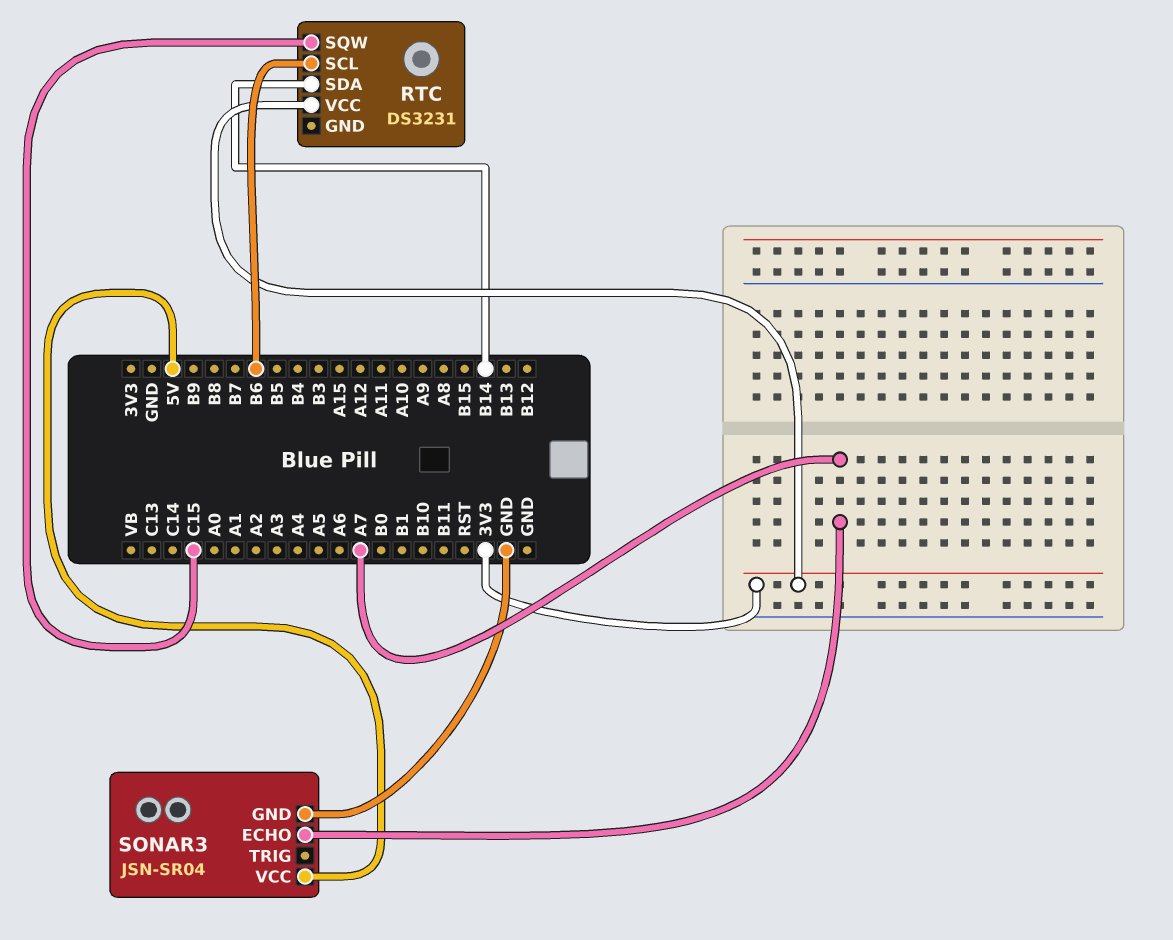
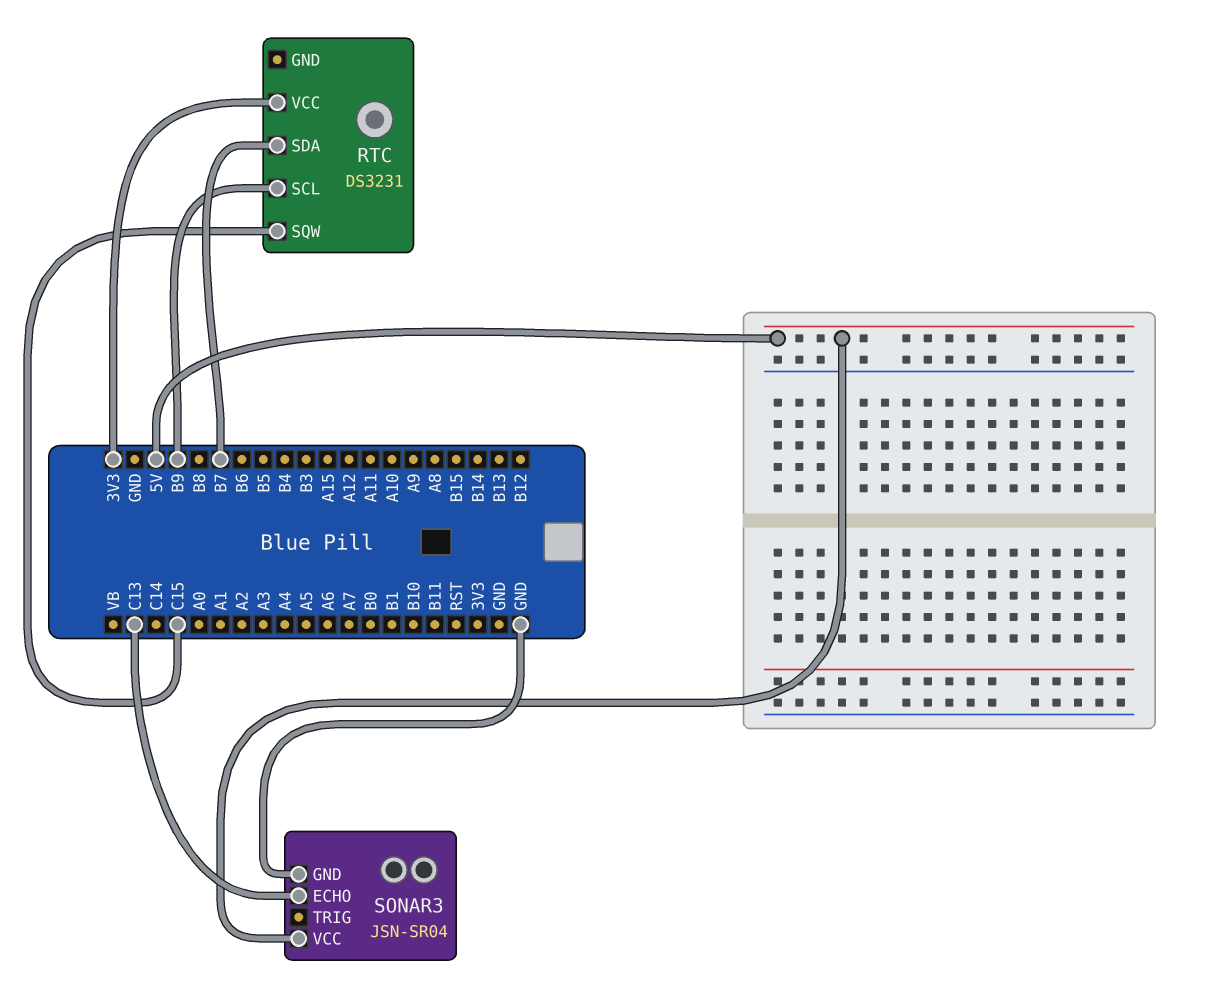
RTC pin SCL: B6 -> B9
RTC pin SDA: B14 -> B7
SONAR3 pin ECHO: A7 -> C13

